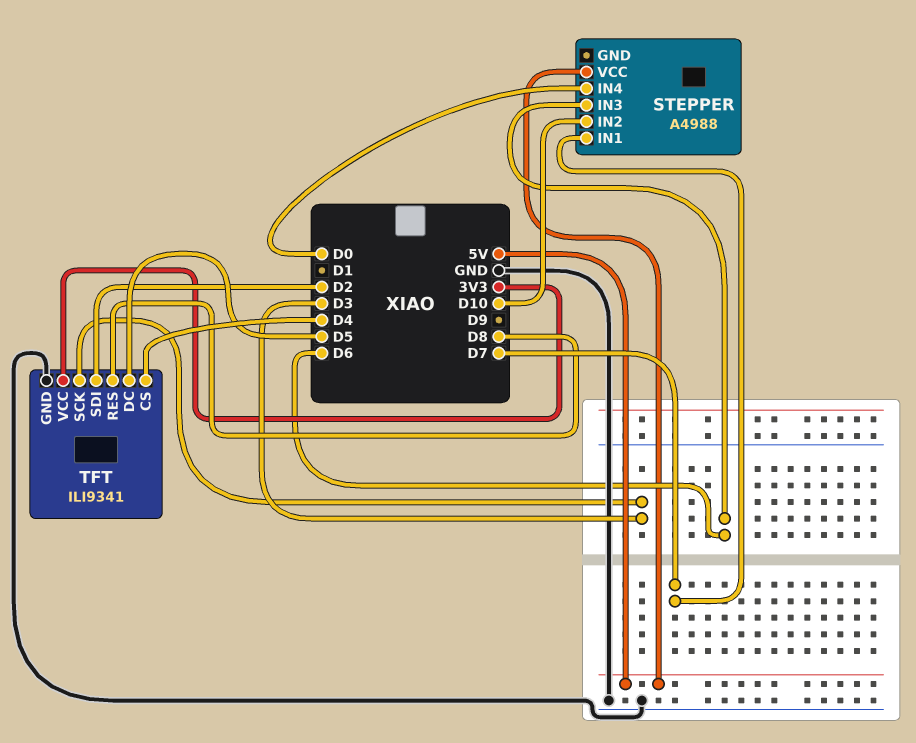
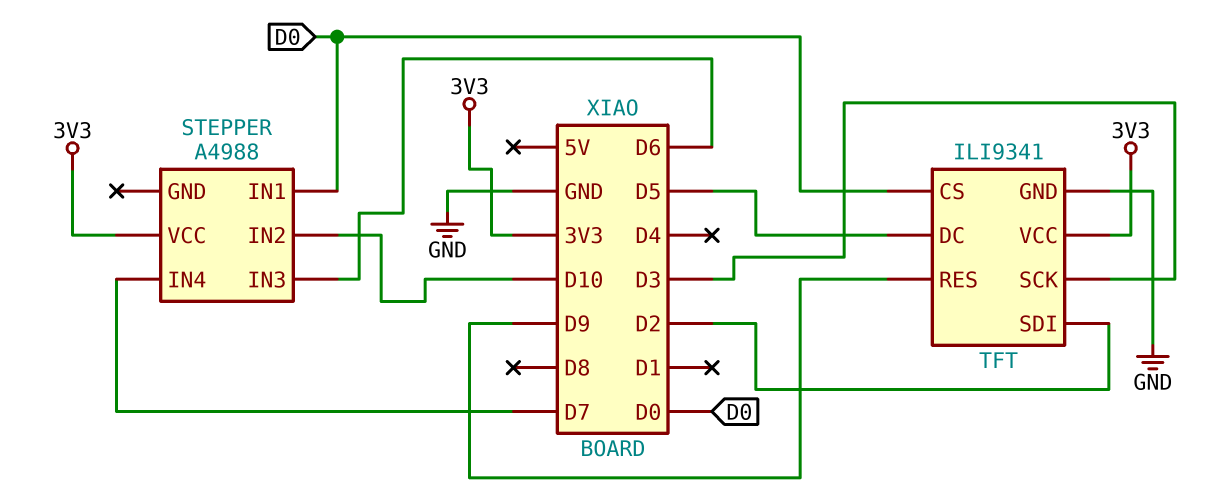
STEPPER pin IN1: D7 -> D0
STEPPER pin IN4: D0 -> D7
STEPPER pin VCC: 5V -> 3V3
TFT pin CS: D4 -> D0
TFT pin RES: D8 -> D9

